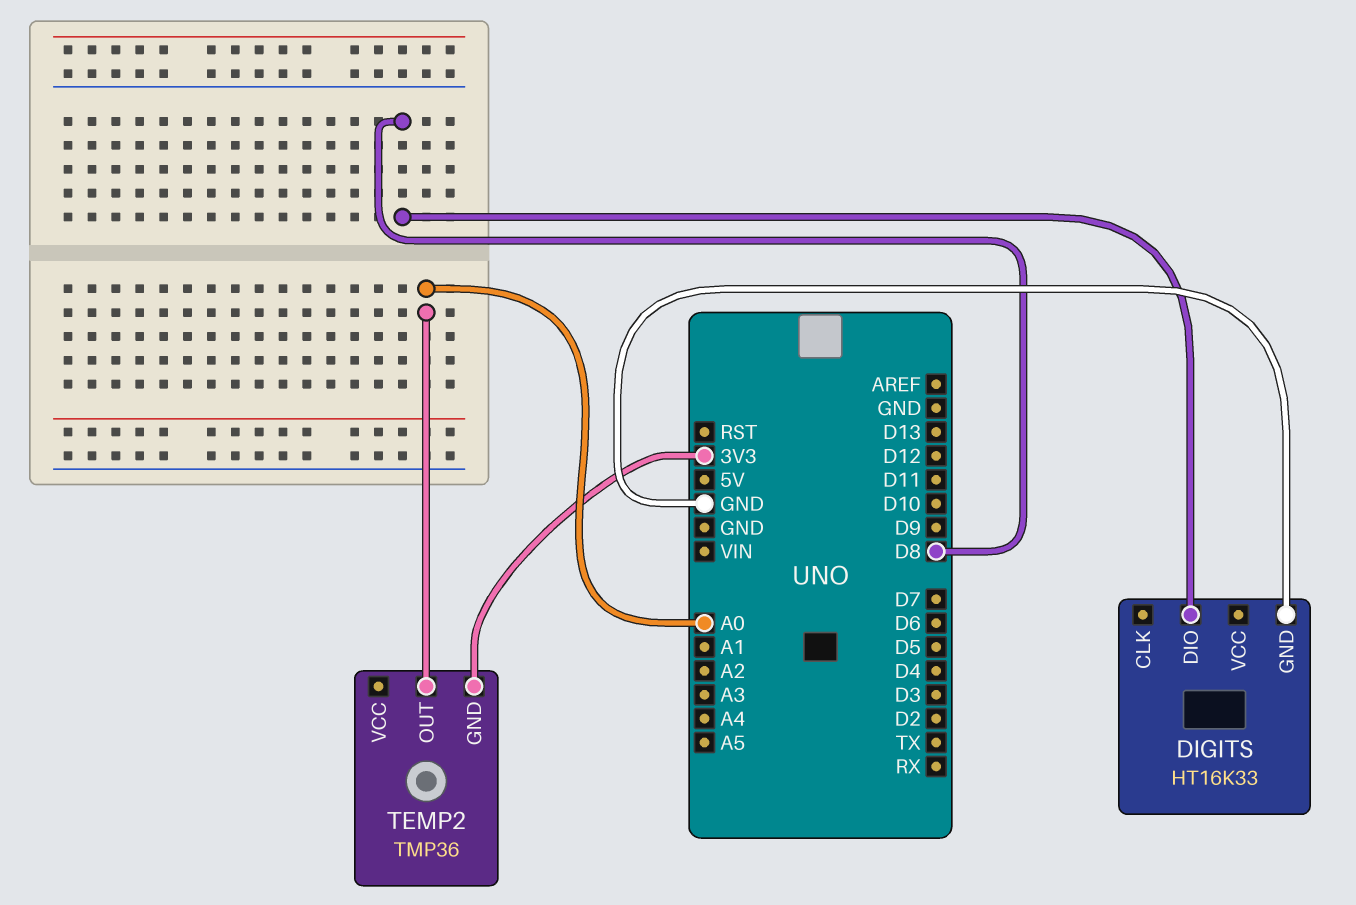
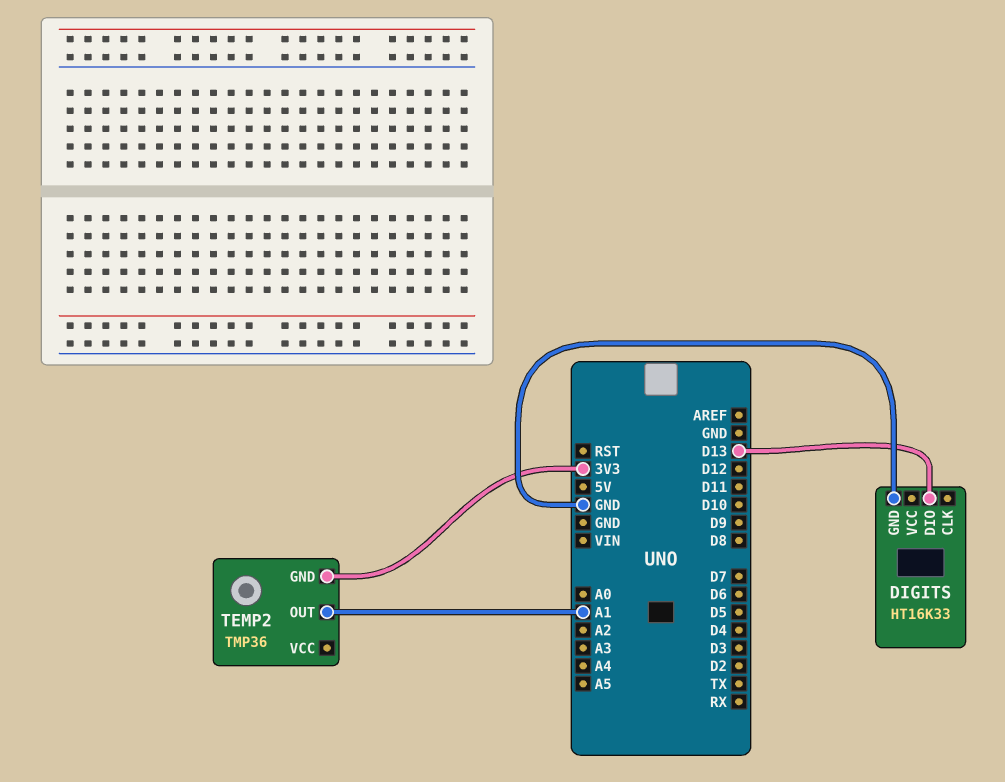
DIGITS pin DIO: D8 -> D13
TEMP2 pin OUT: A0 -> A1

